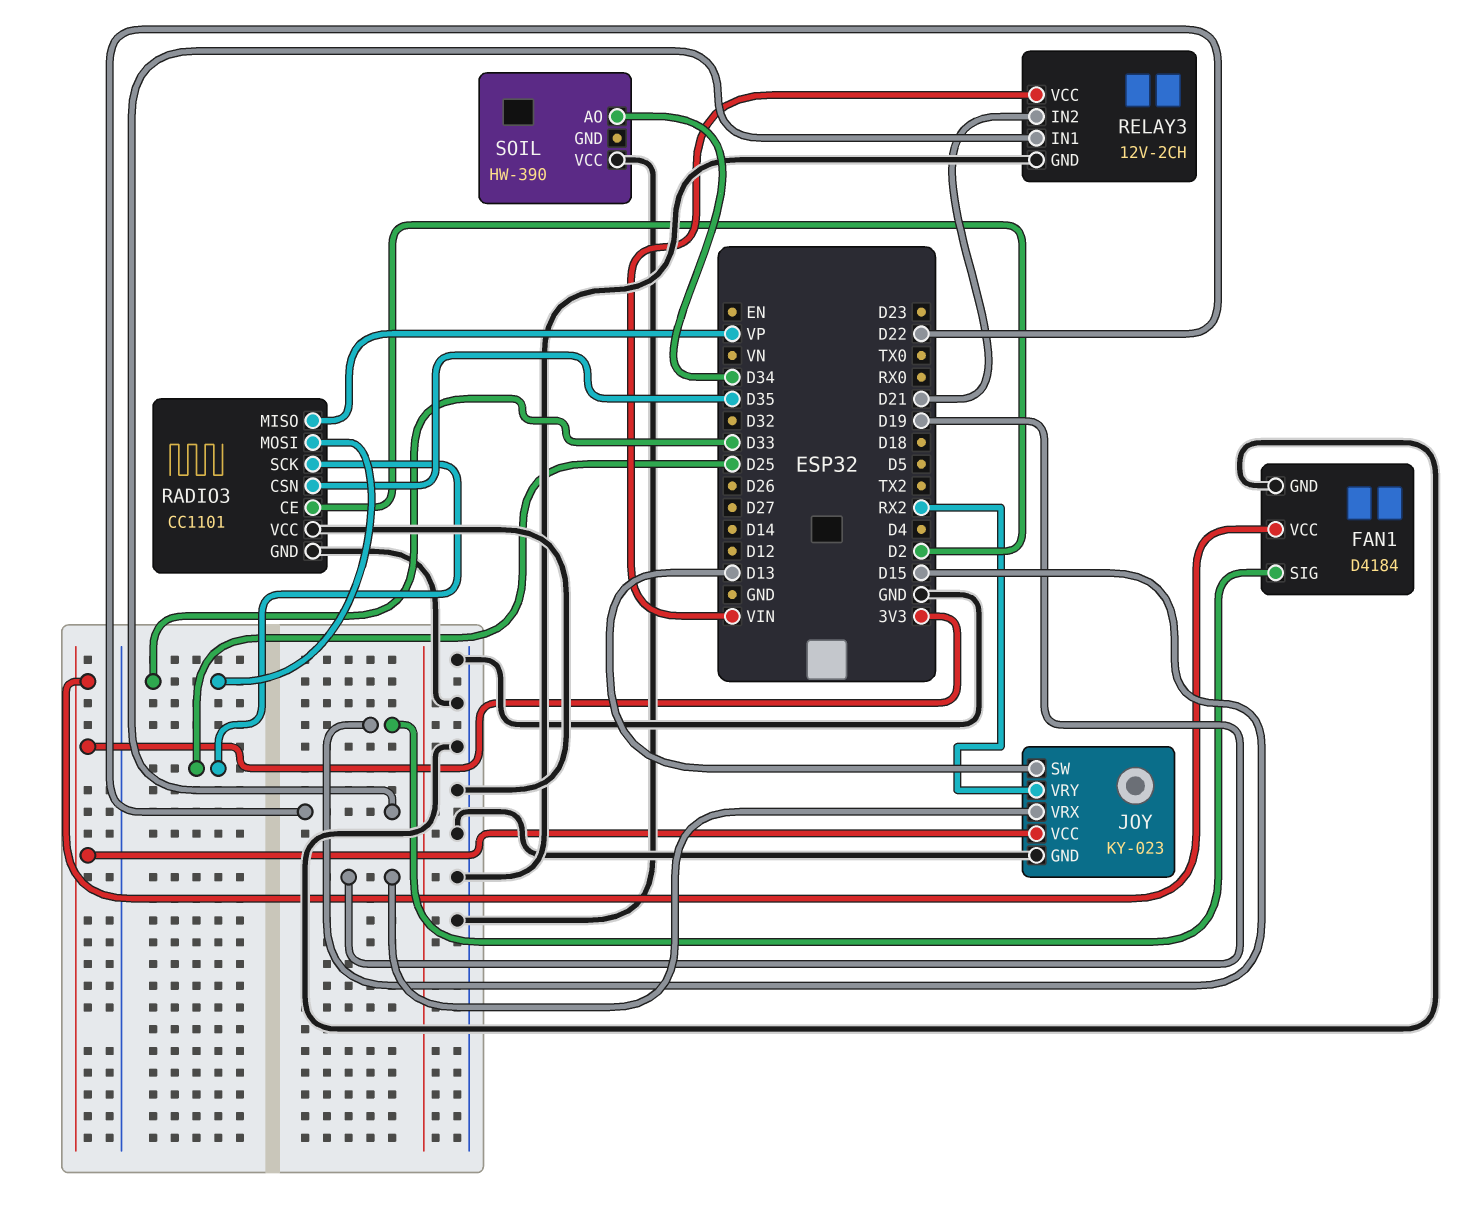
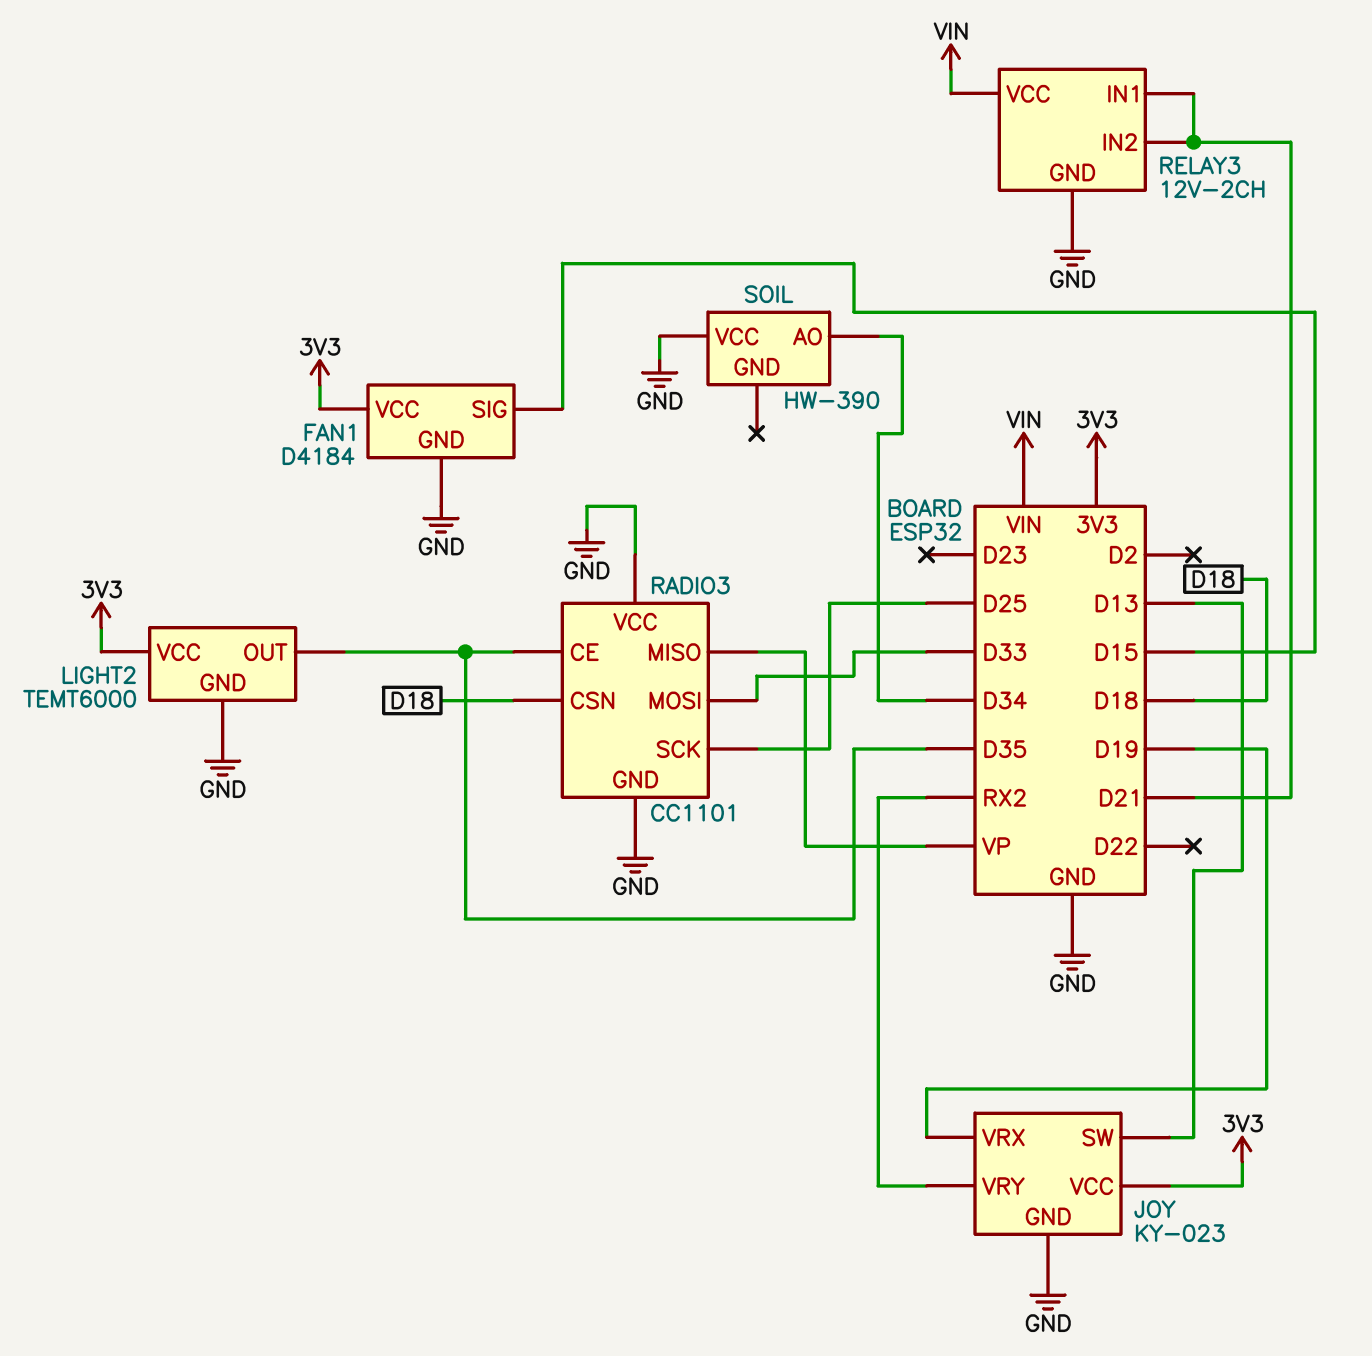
LIGHT2: none -> TEMT6000
LIGHT2 pin GND: none -> GND
LIGHT2 pin OUT: none -> D35
LIGHT2 pin VCC: none -> 3V3
RADIO3 pin CE: D2 -> D35
RADIO3 pin CSN: D35 -> D18
RELAY3 pin IN1: D22 -> D21

